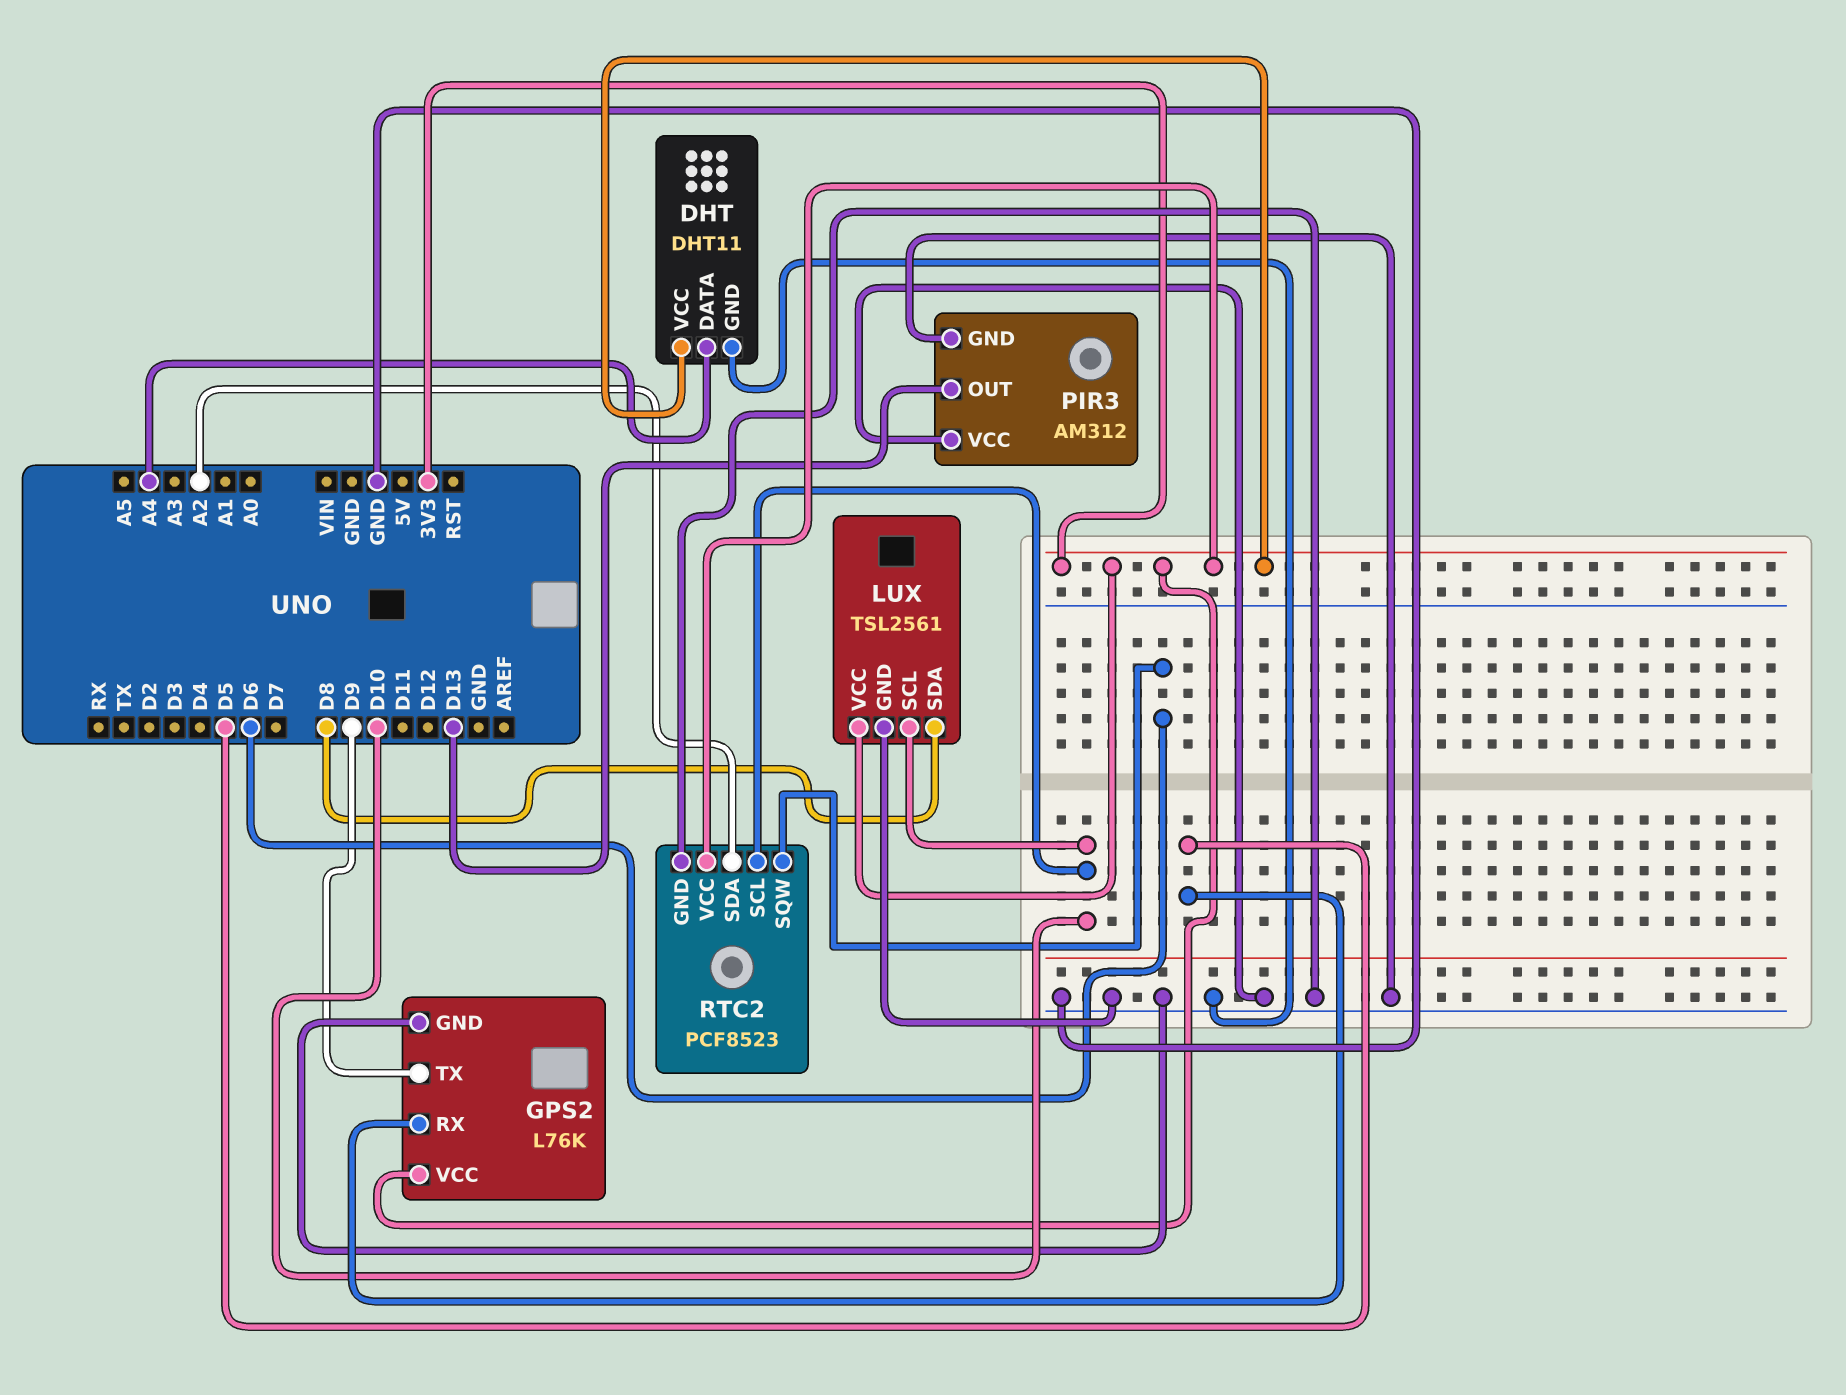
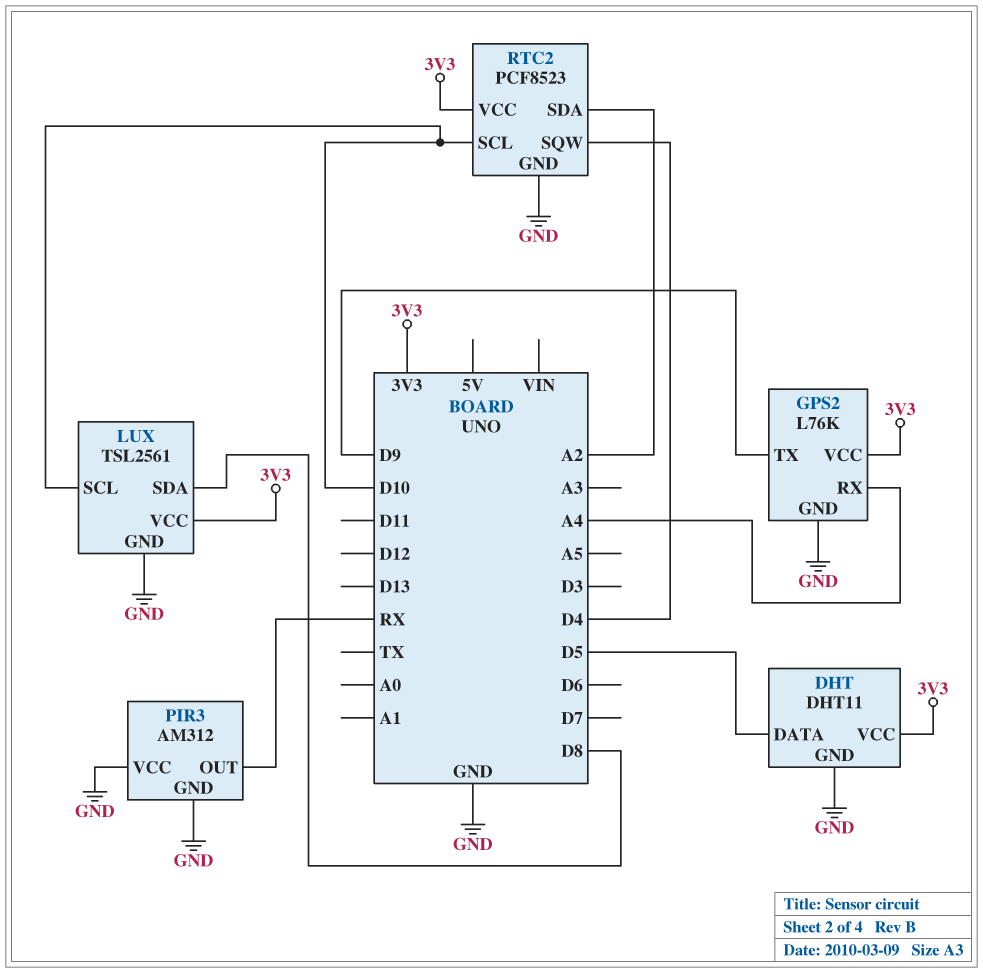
DHT pin DATA: A4 -> D5
GPS2 pin RX: D5 -> A4
PIR3 pin OUT: D13 -> RX
RTC2 pin SQW: D6 -> D4

